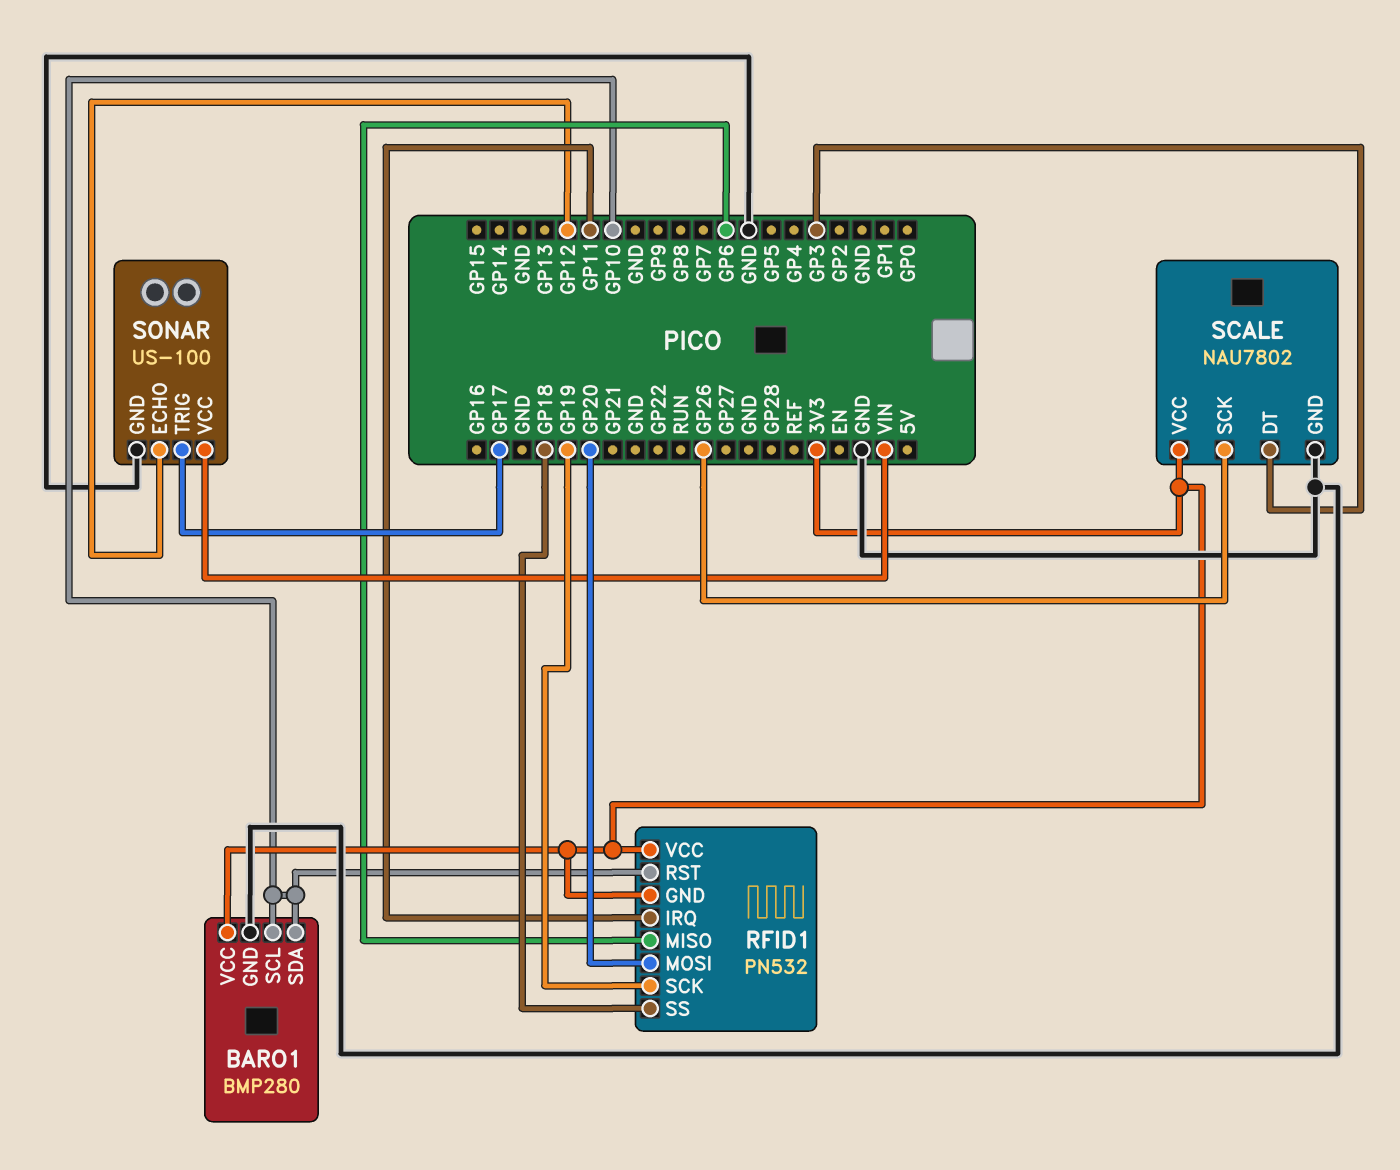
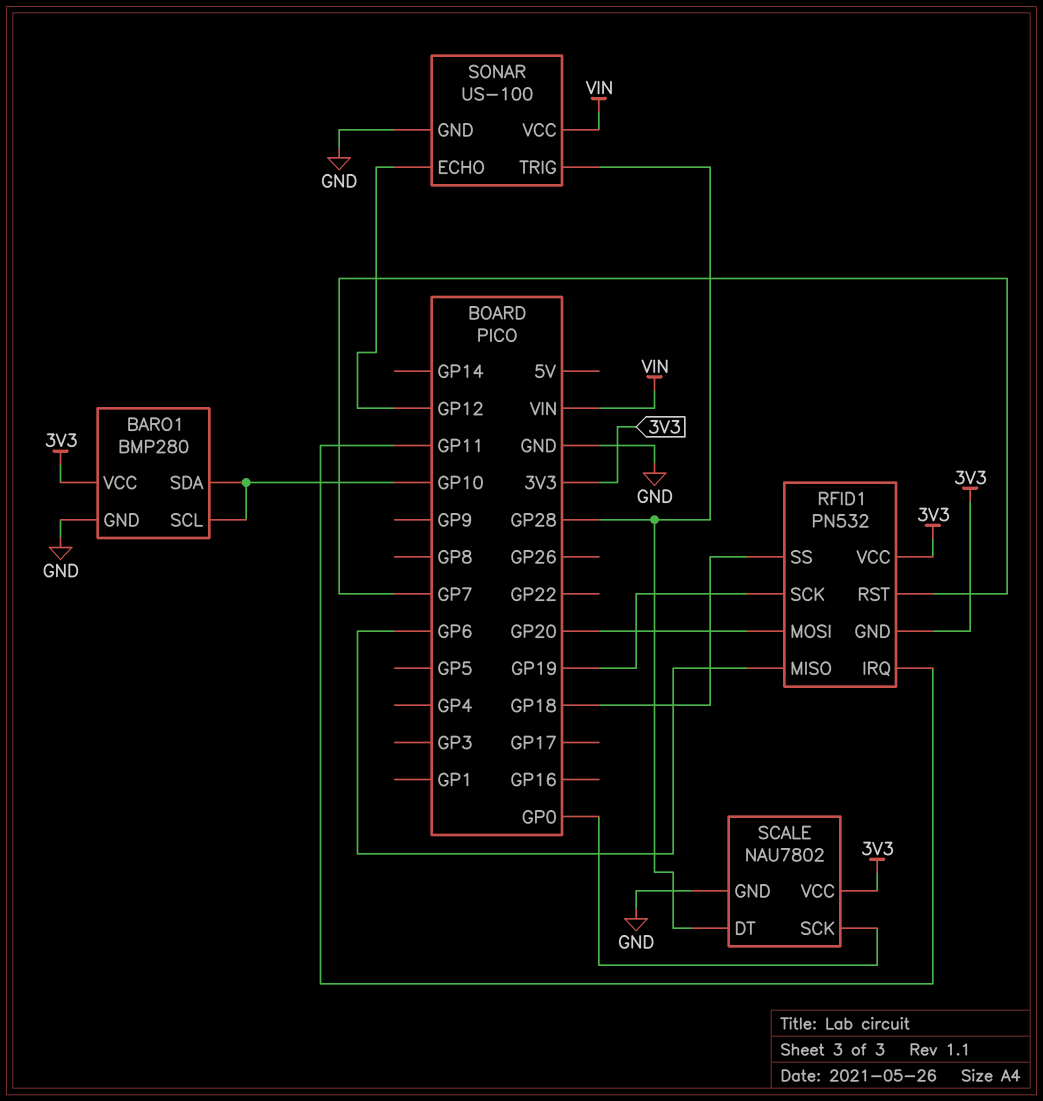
RFID1 pin RST: GP10 -> GP7
SCALE pin DT: GP3 -> GP28
SCALE pin SCK: GP26 -> GP0
SONAR pin TRIG: GP17 -> GP28

